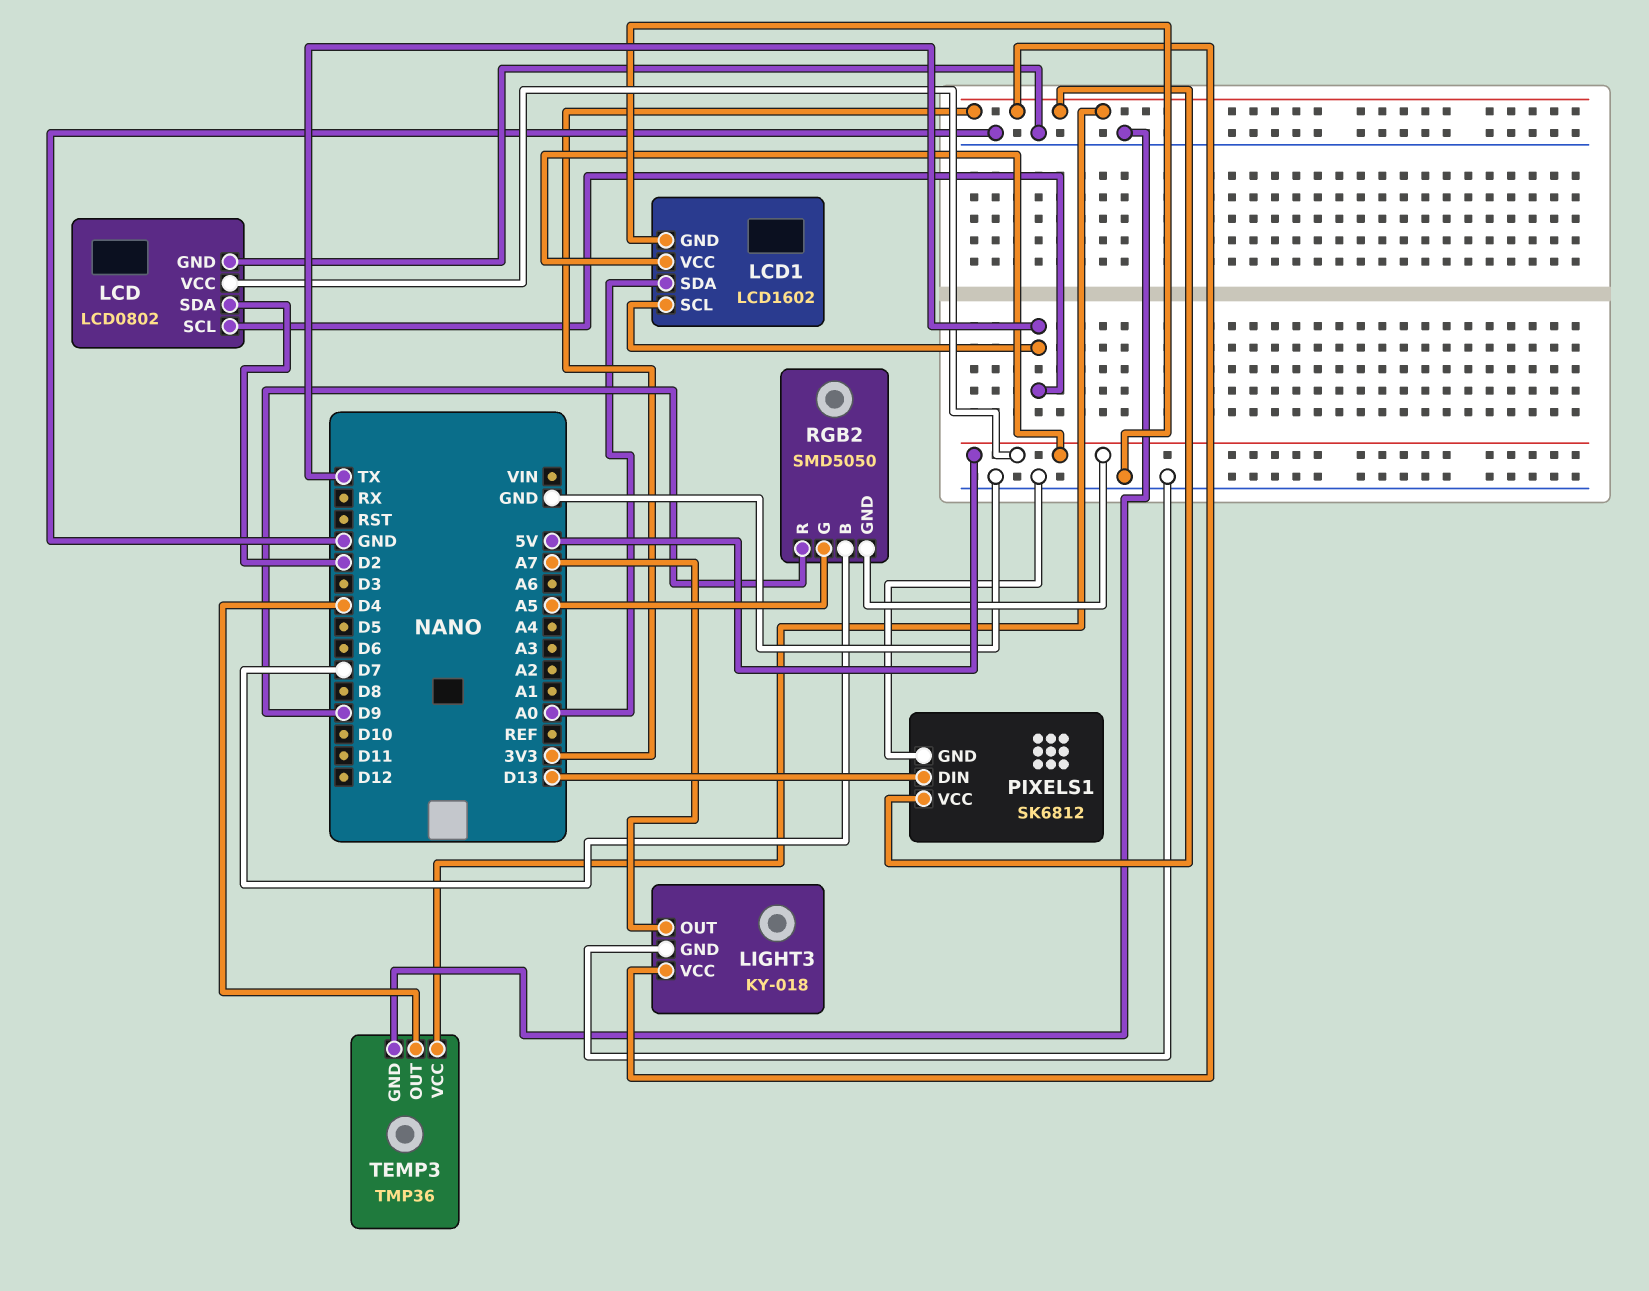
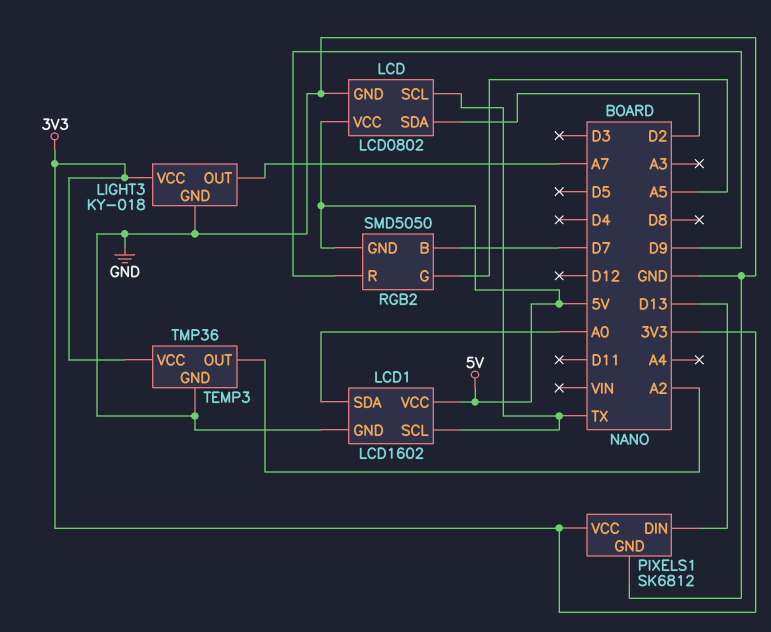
TEMP3 pin OUT: D4 -> A2

